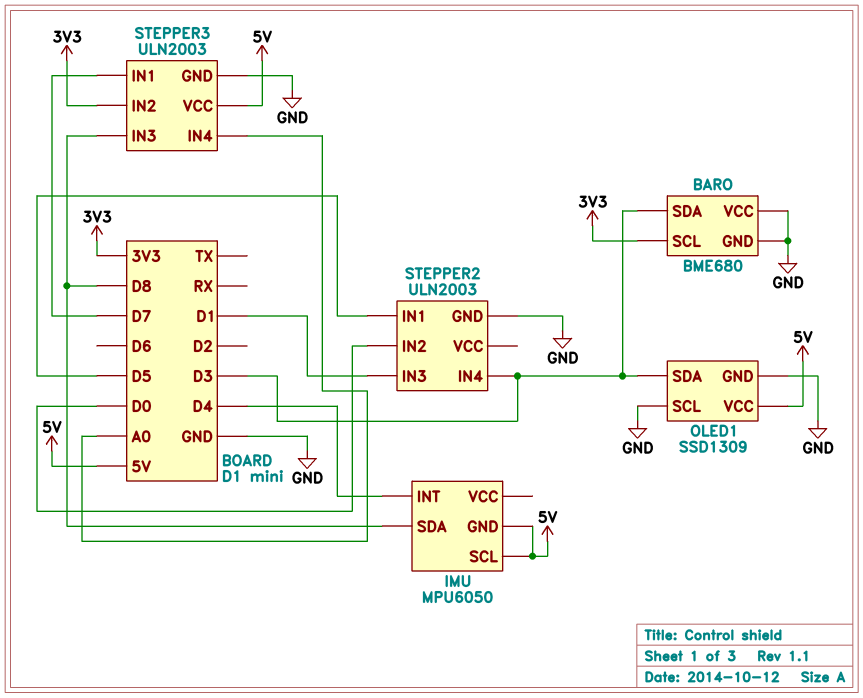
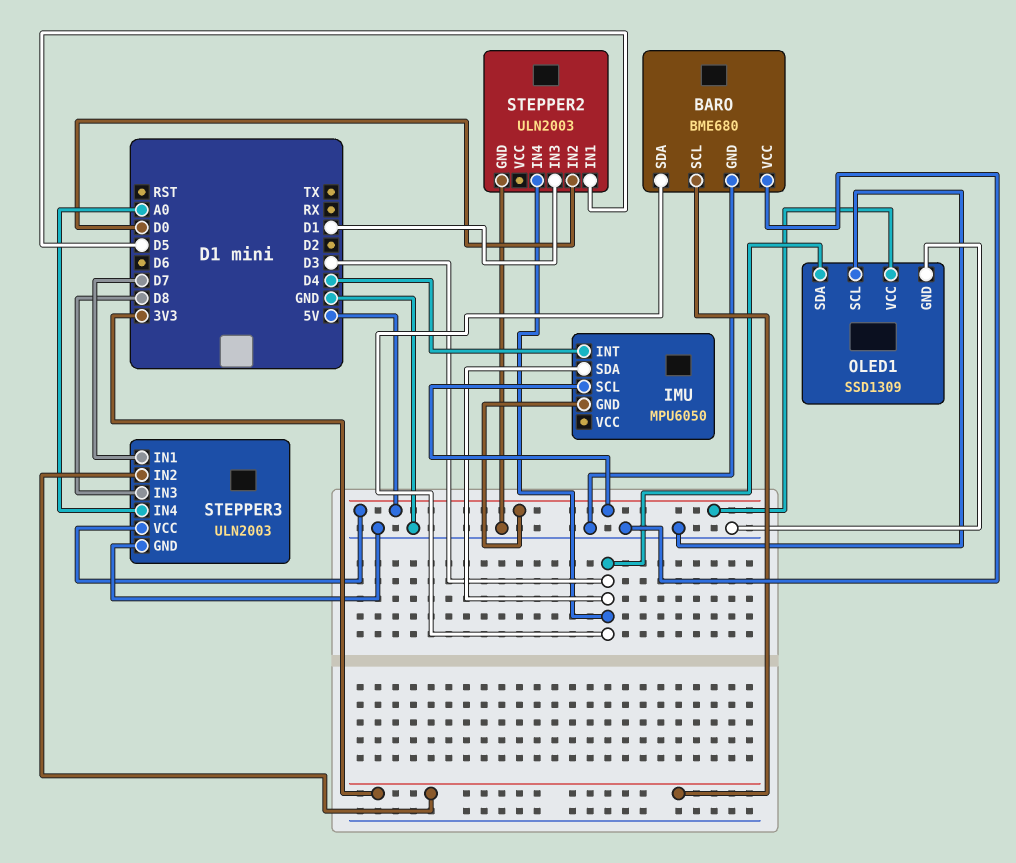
IMU pin SDA: D8 -> D3

